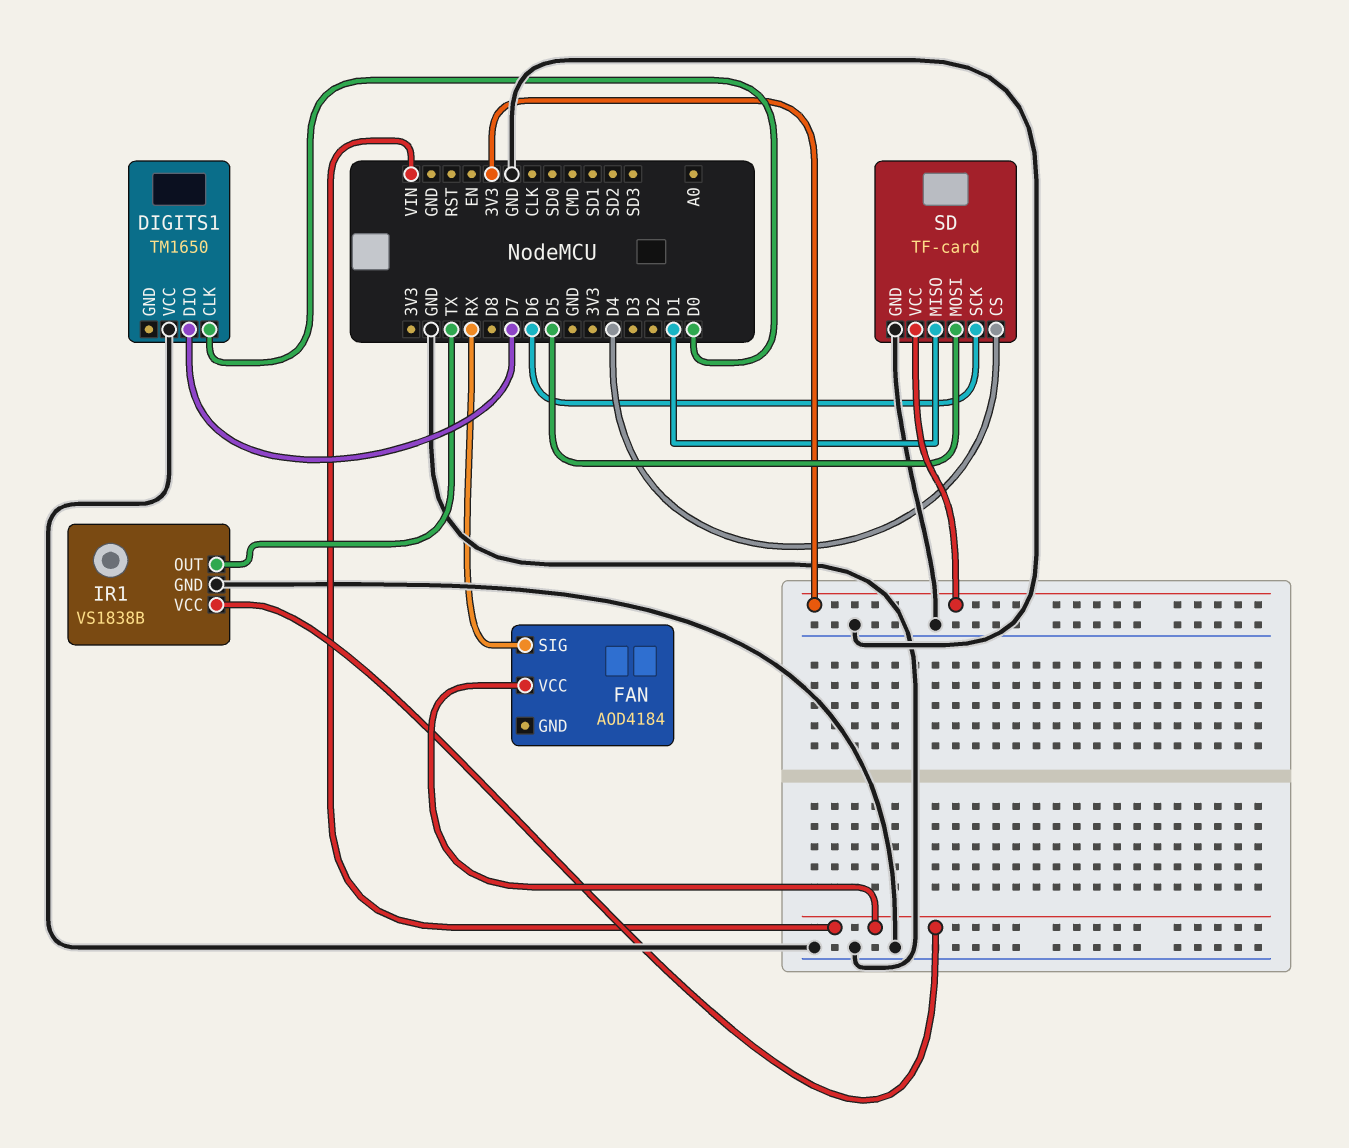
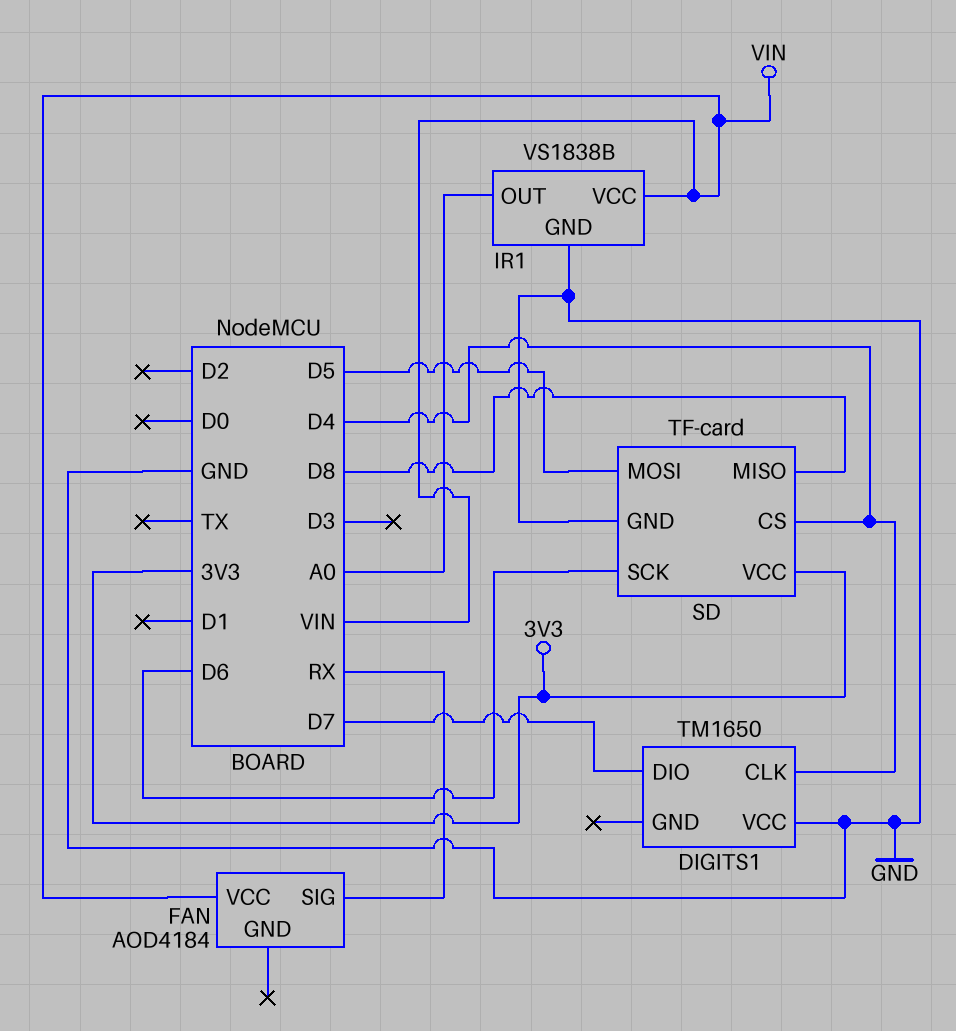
DIGITS1 pin CLK: D0 -> D4
IR1 pin OUT: TX -> A0
SD pin MISO: D1 -> D8

